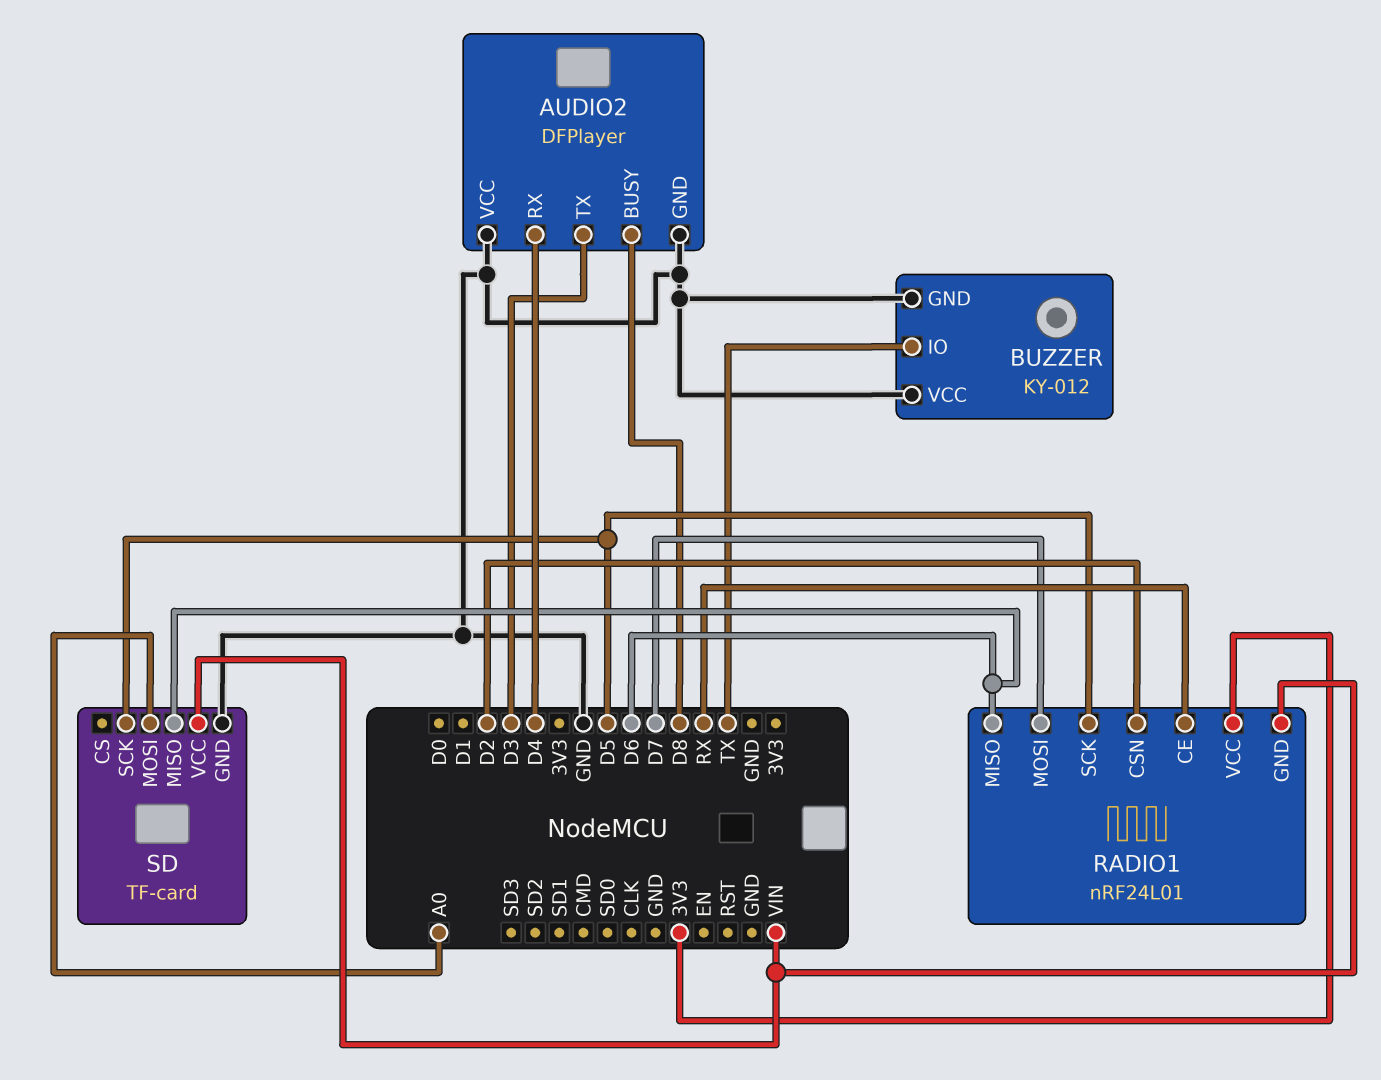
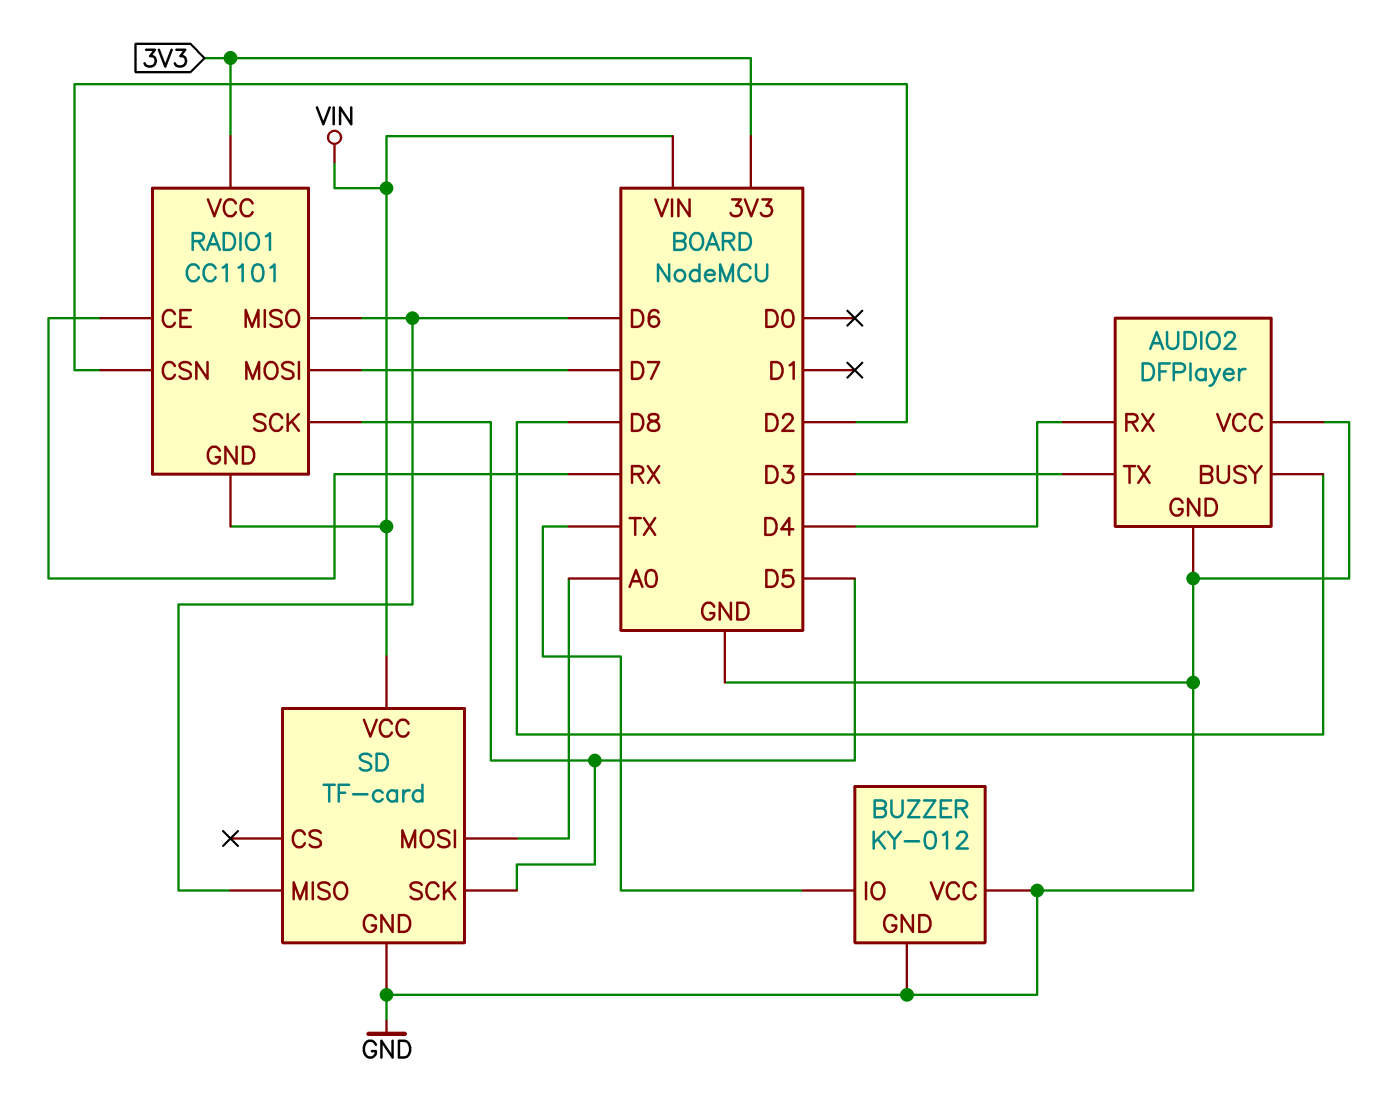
RADIO1: nRF24L01 -> CC1101

